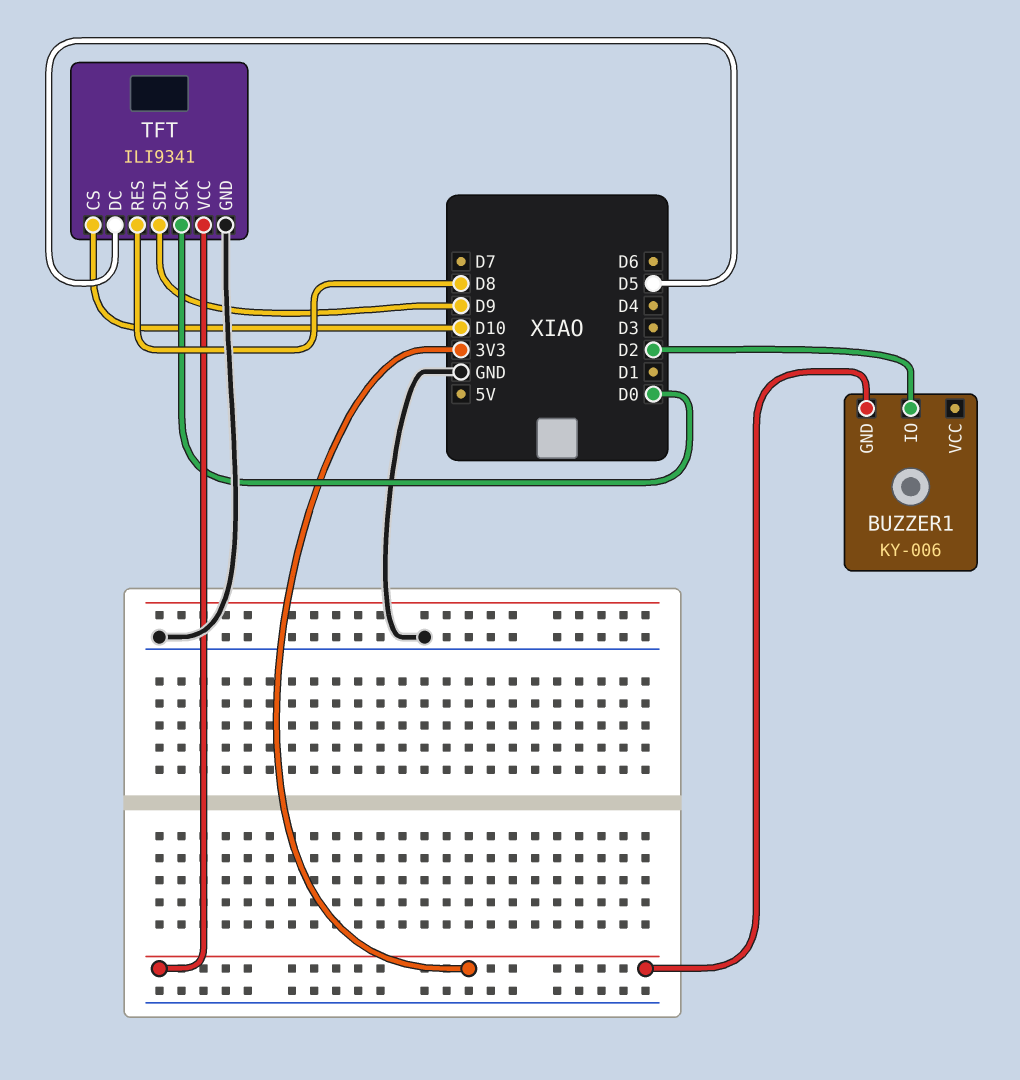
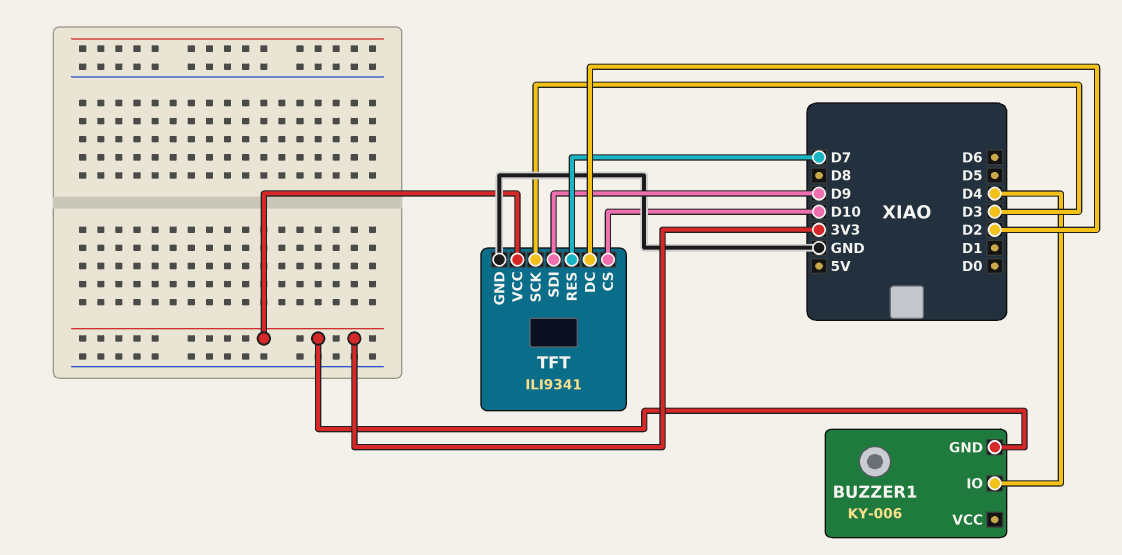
BUZZER1 pin IO: D2 -> D4
TFT pin DC: D5 -> D2
TFT pin RES: D8 -> D7
TFT pin SCK: D0 -> D3

